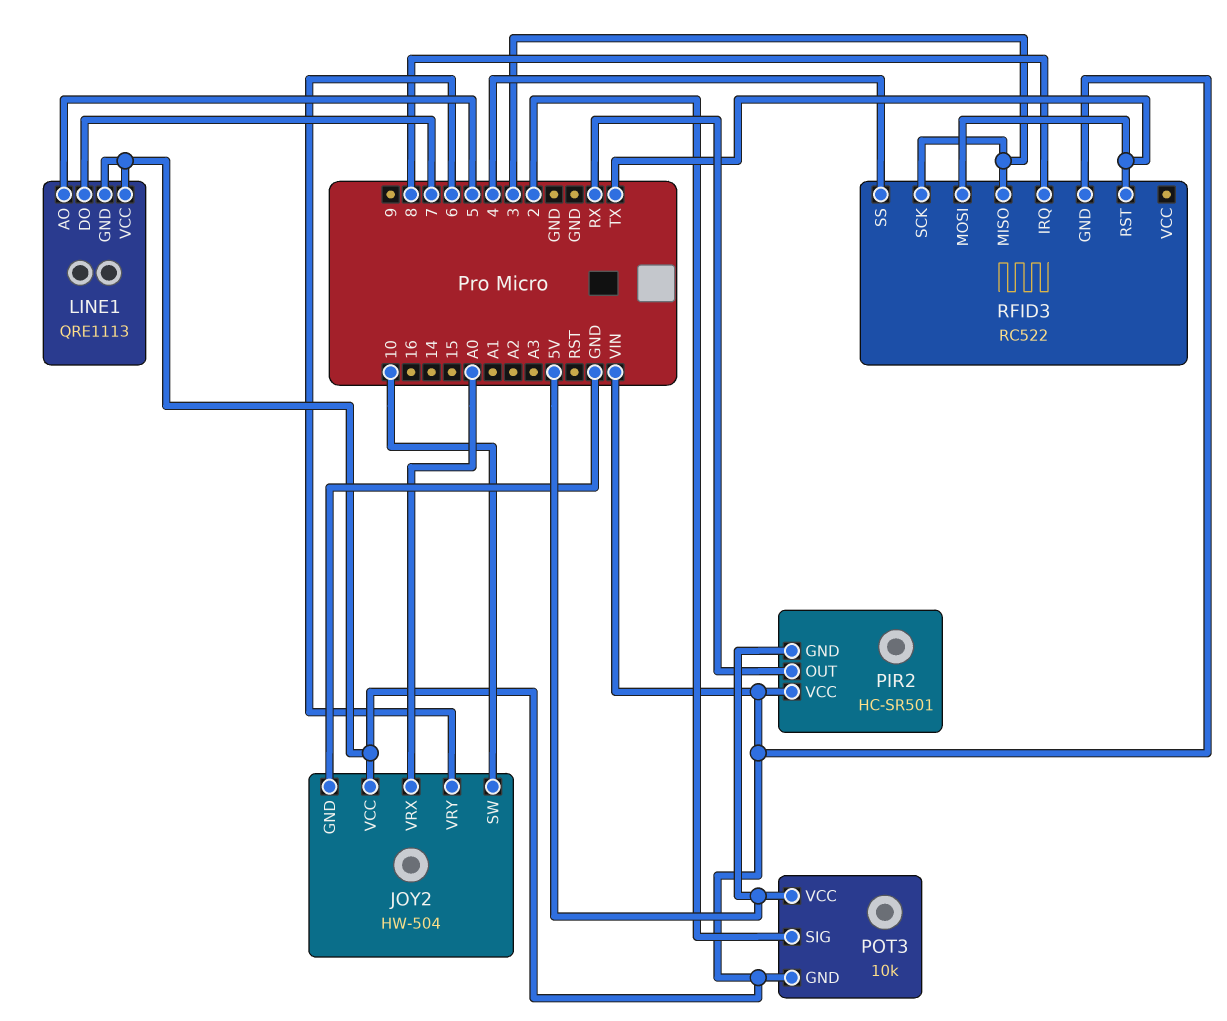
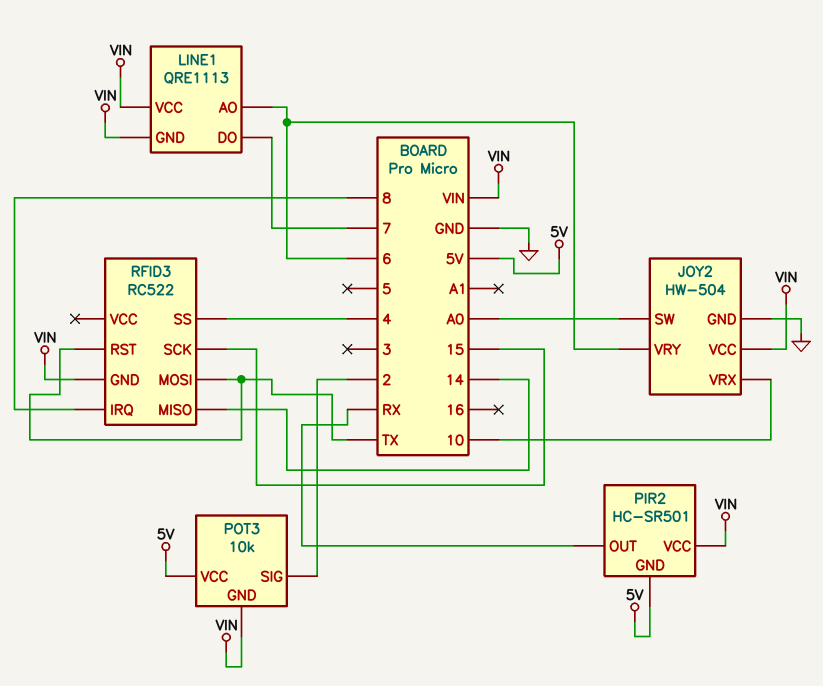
JOY2 pin SW: 10 -> A0
JOY2 pin VRX: A0 -> 10
LINE1 pin AO: 5 -> 6
RFID3 pin MISO: 3 -> 14
RFID3 pin SCK: 3 -> 15

